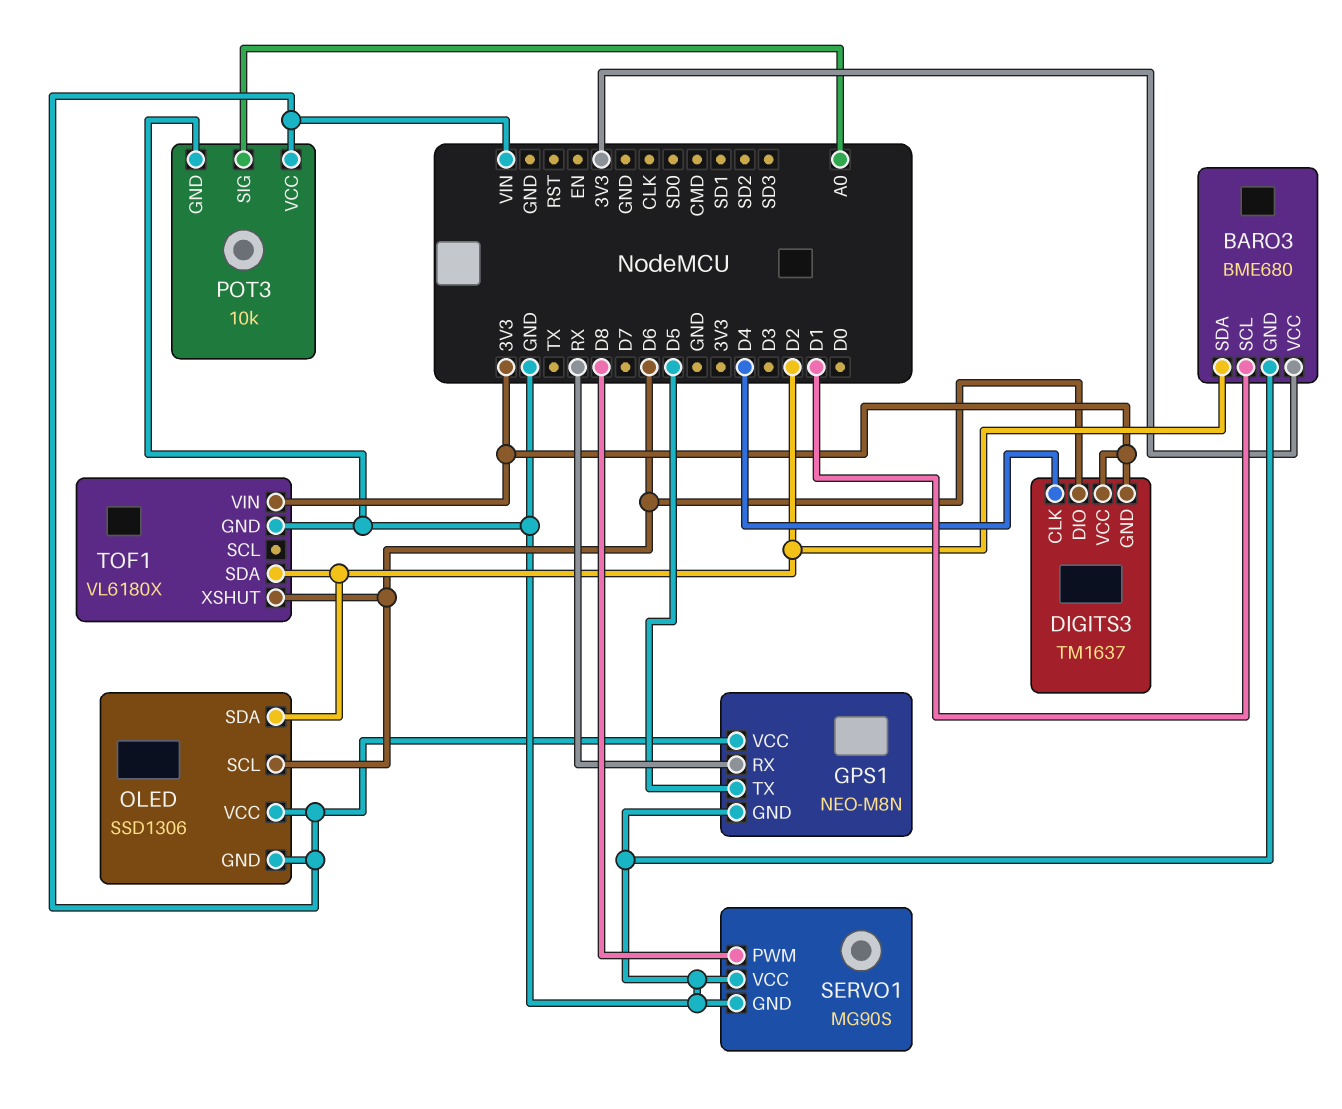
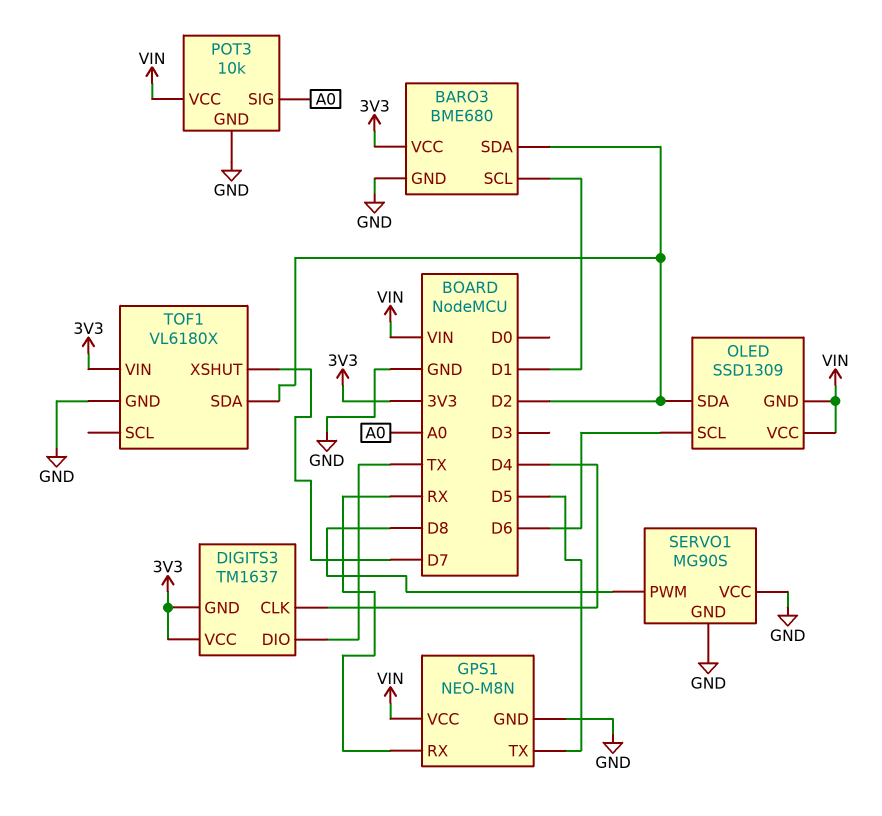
DIGITS3 pin DIO: D6 -> TX
OLED: SSD1306 -> SSD1309
TOF1 pin XSHUT: D6 -> D7

